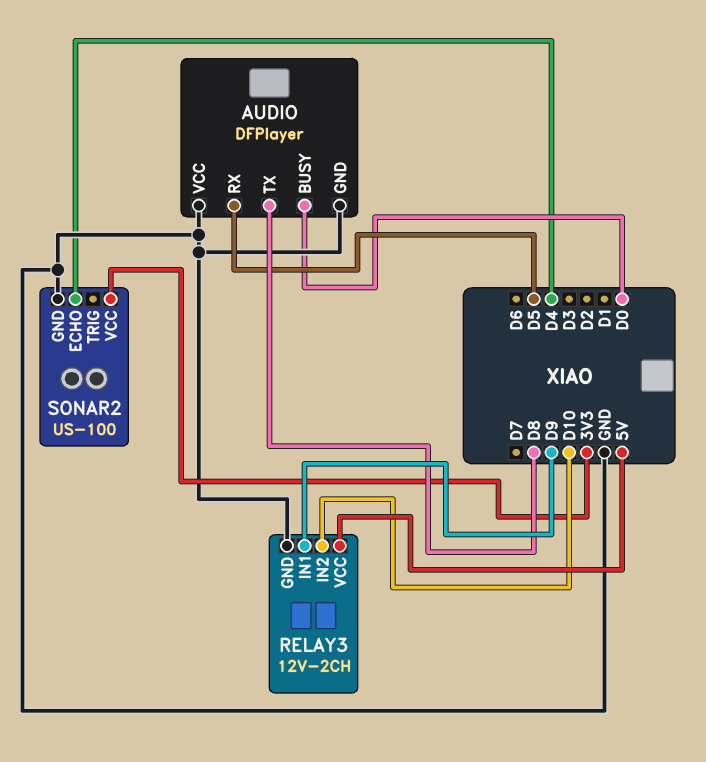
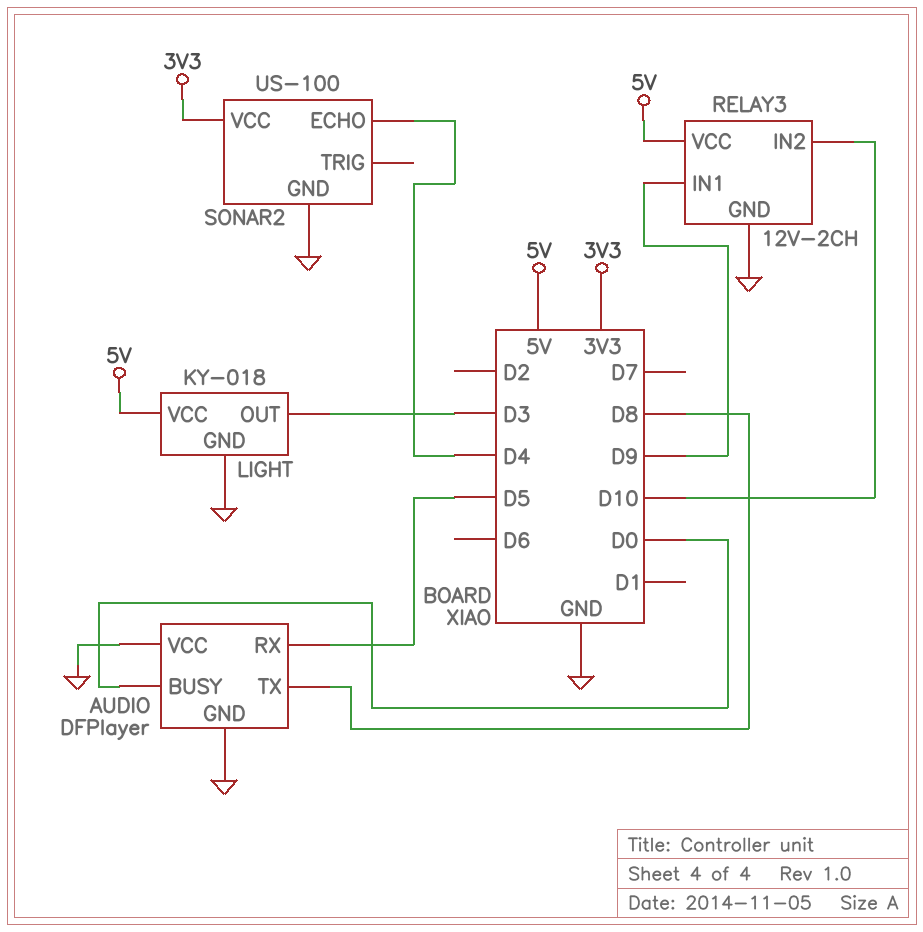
LIGHT: none -> KY-018
LIGHT pin GND: none -> GND
LIGHT pin OUT: none -> D3
LIGHT pin VCC: none -> 5V

